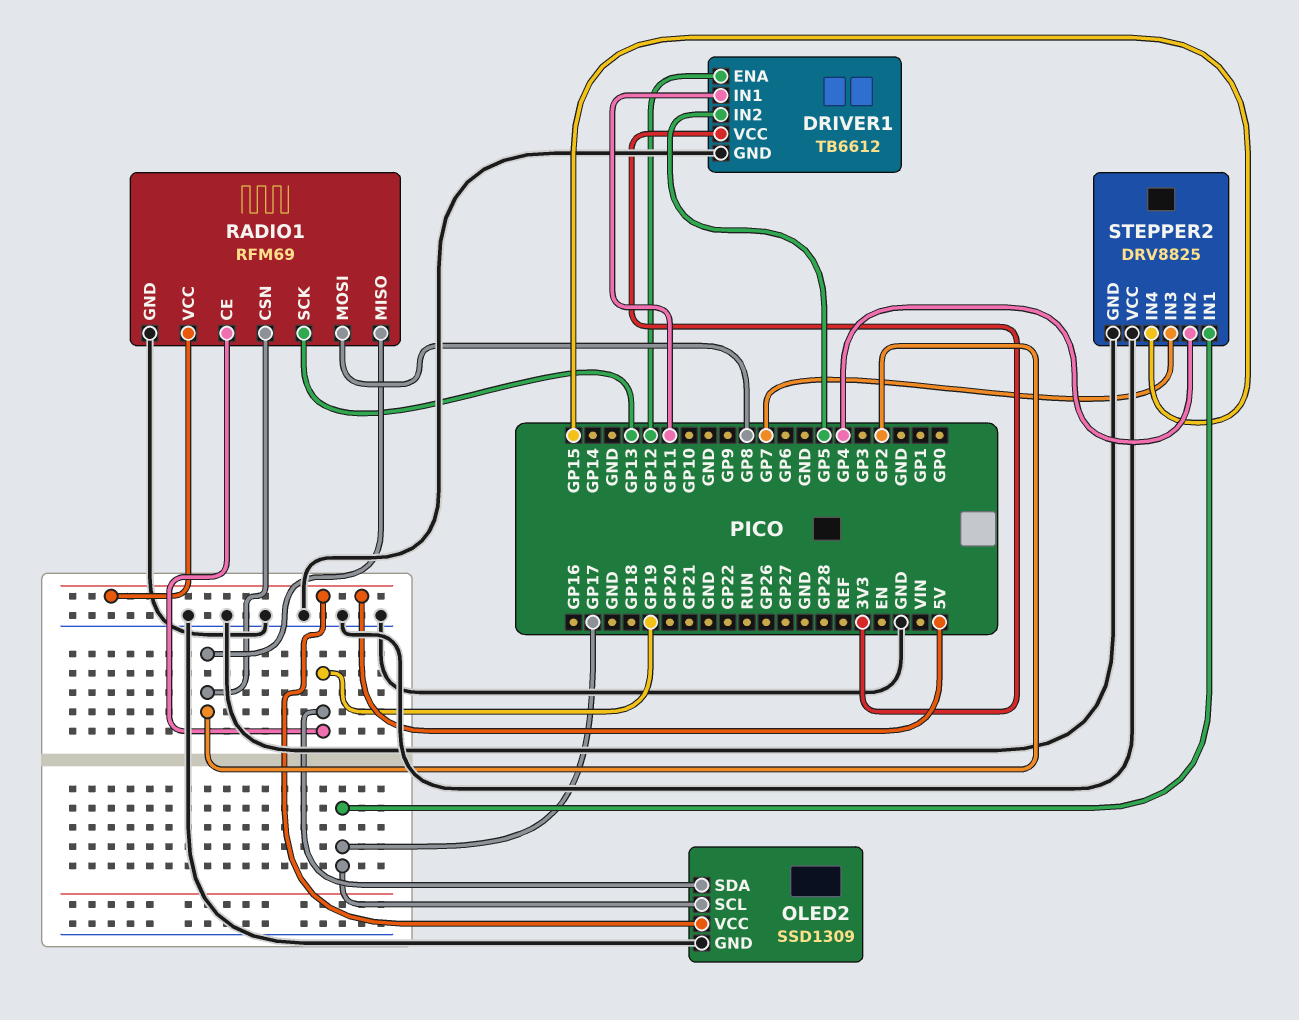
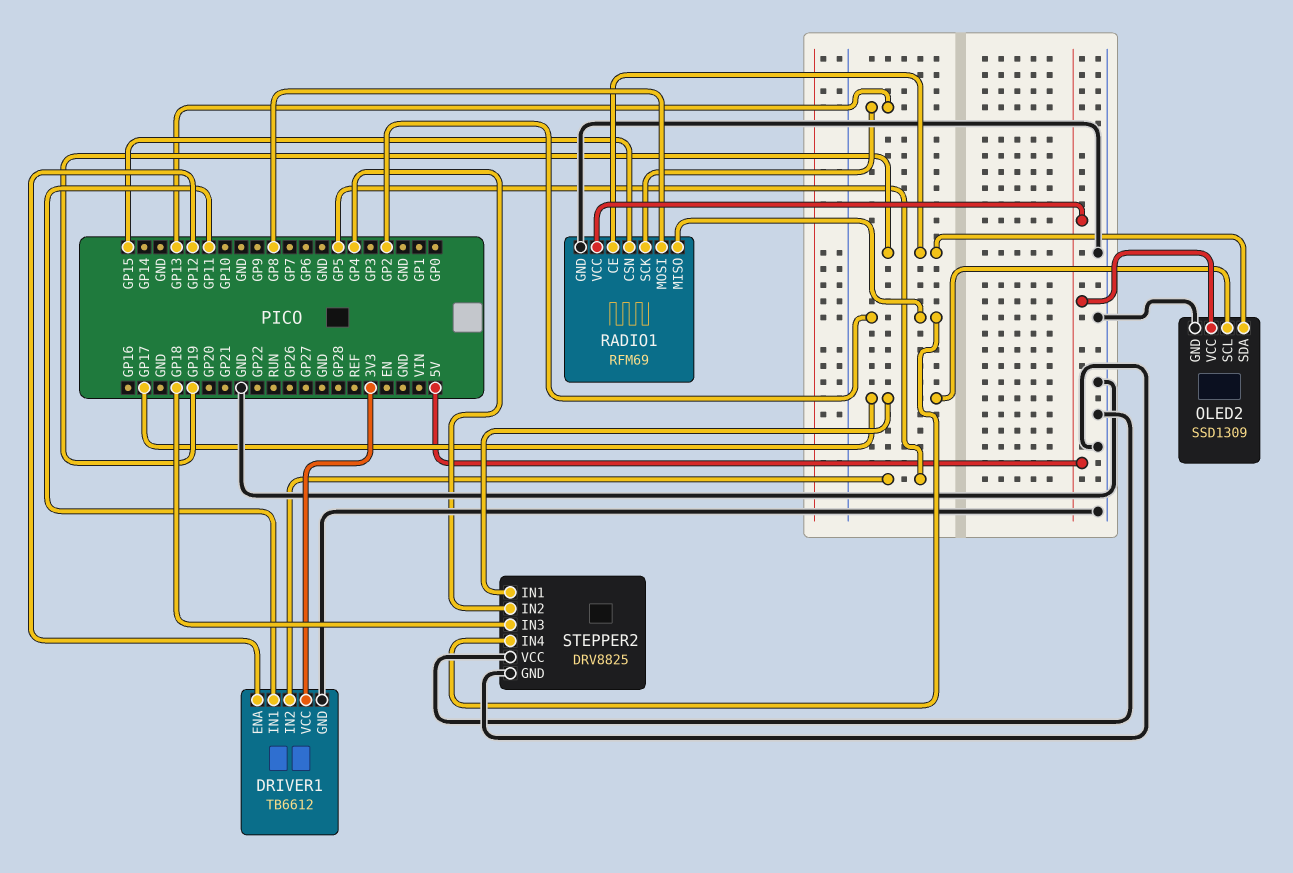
RADIO1 pin CSN: GP2 -> GP15
STEPPER2 pin IN3: GP7 -> GP18
STEPPER2 pin IN4: GP15 -> GP2

